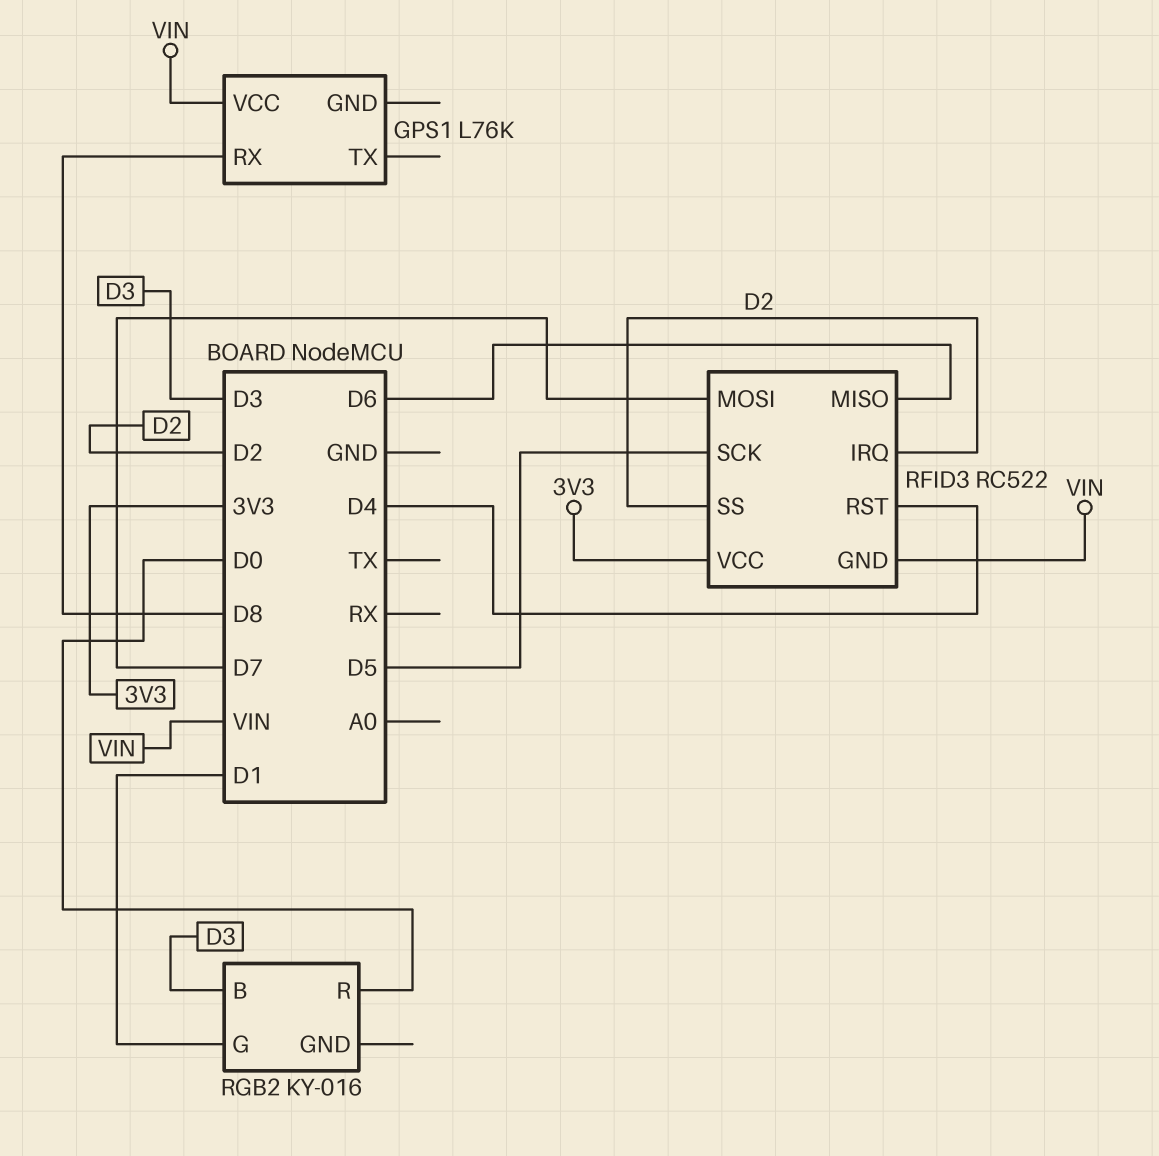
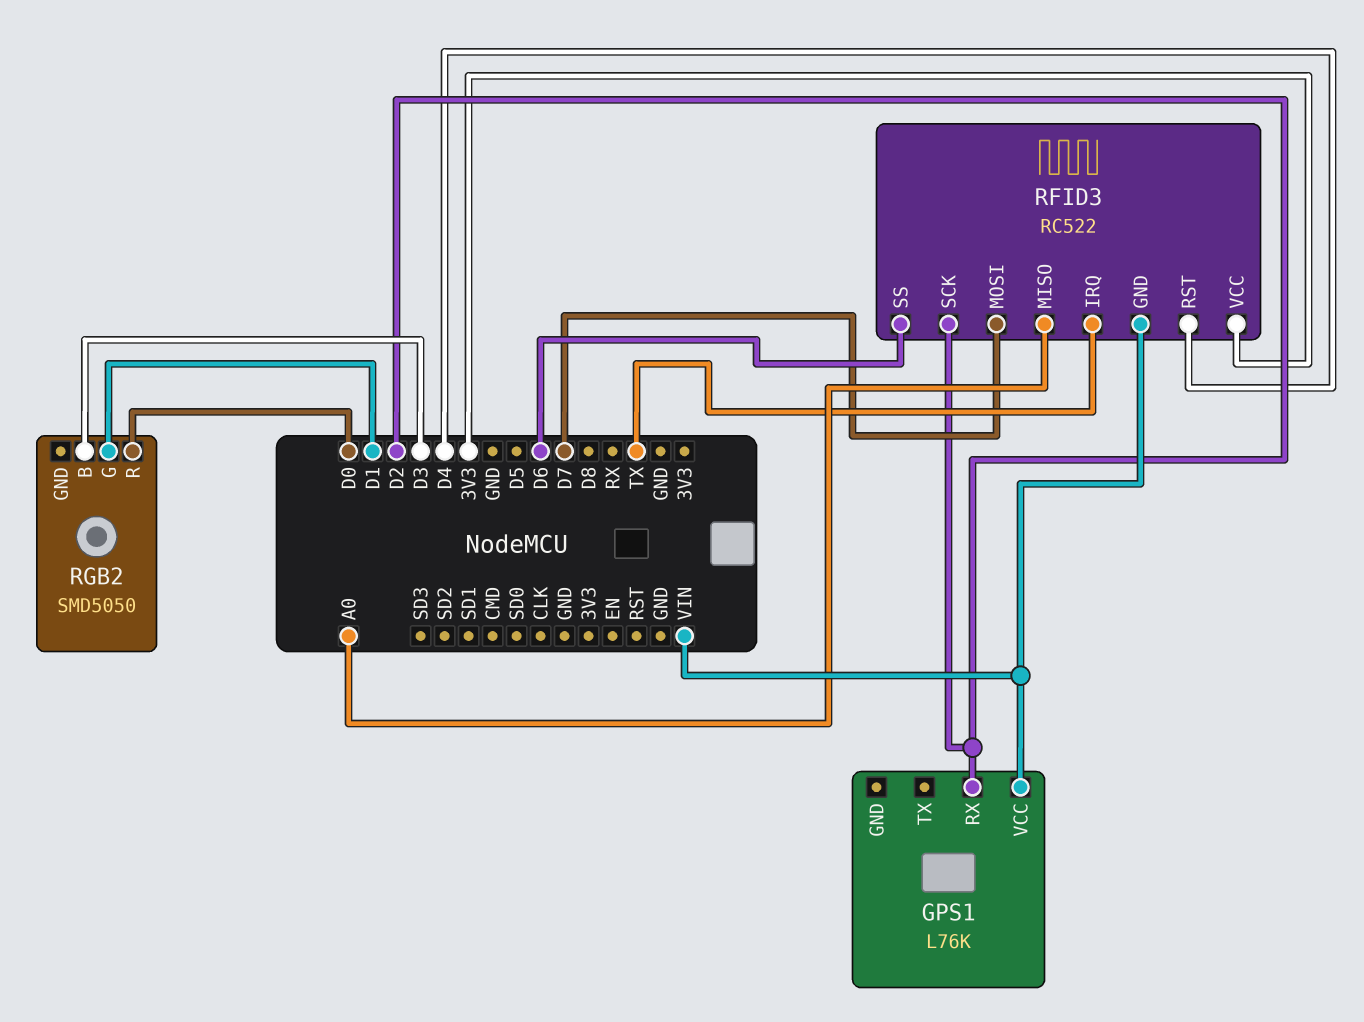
GPS1 pin RX: D8 -> D2
RFID3 pin IRQ: D2 -> TX
RFID3 pin MISO: D6 -> A0
RFID3 pin SCK: D5 -> D2
RFID3 pin SS: D2 -> D6
RGB2: KY-016 -> SMD5050

